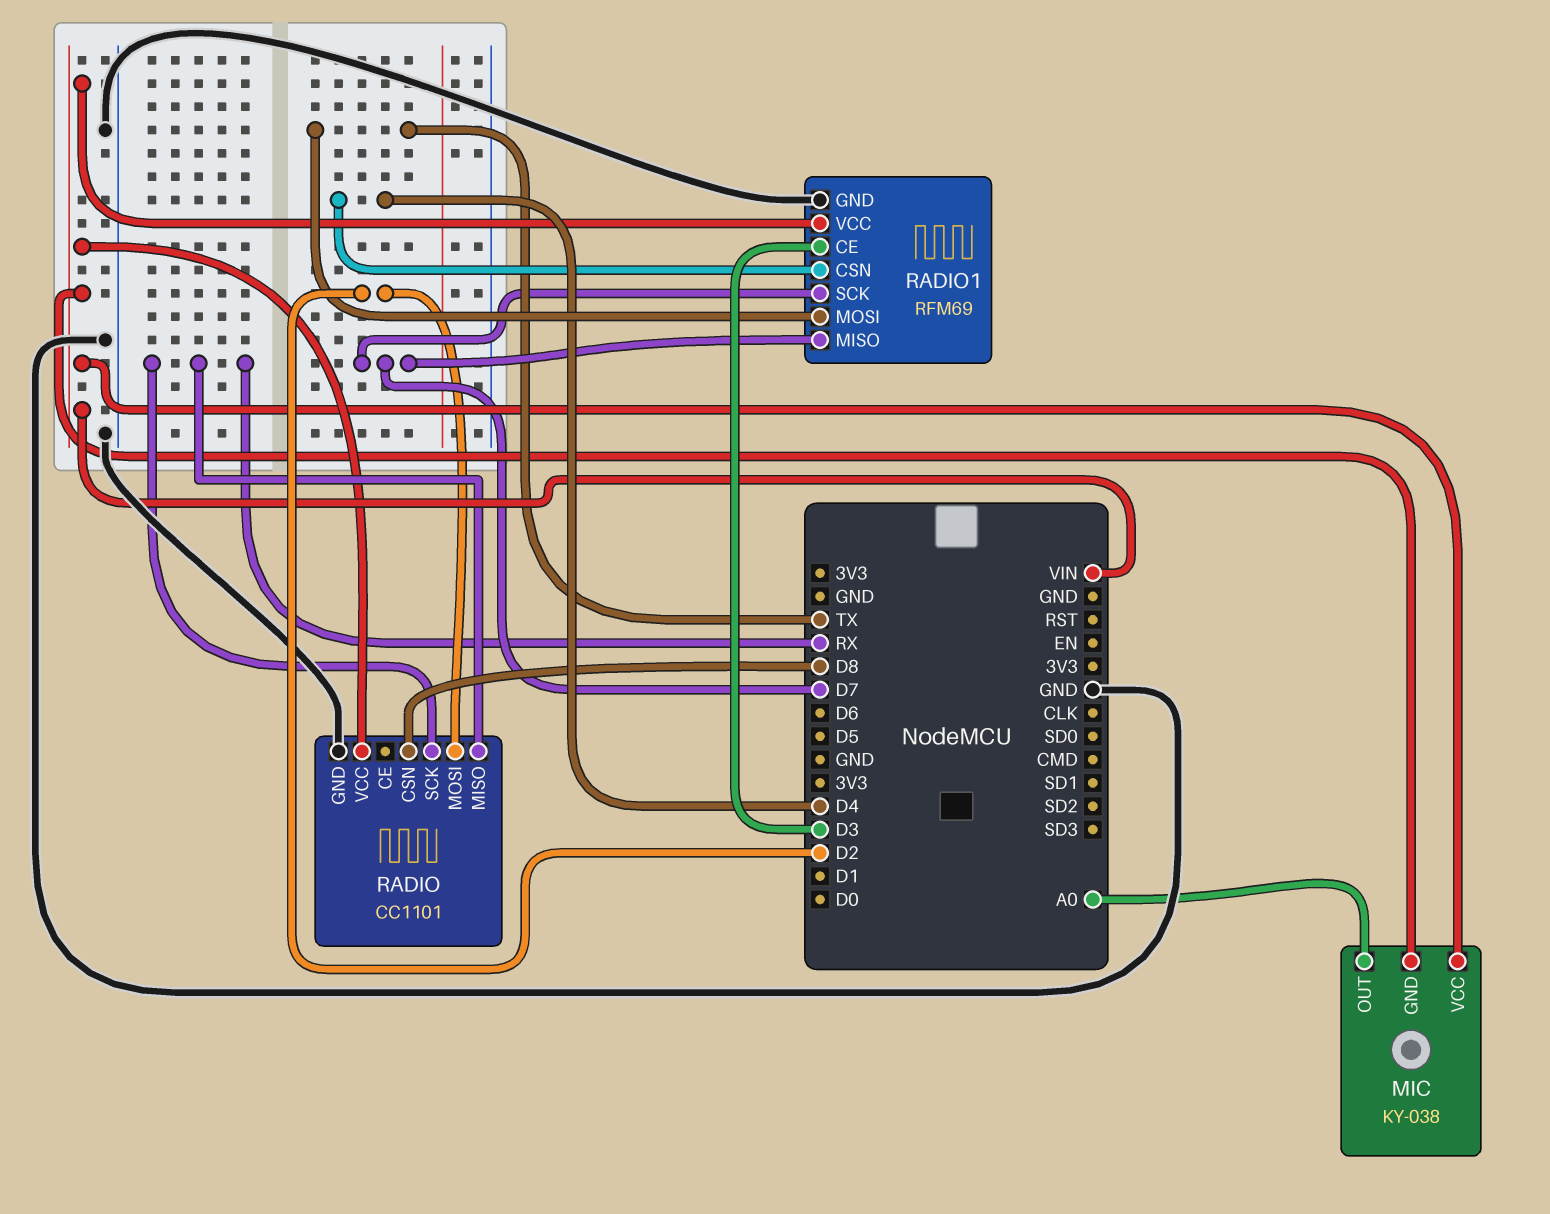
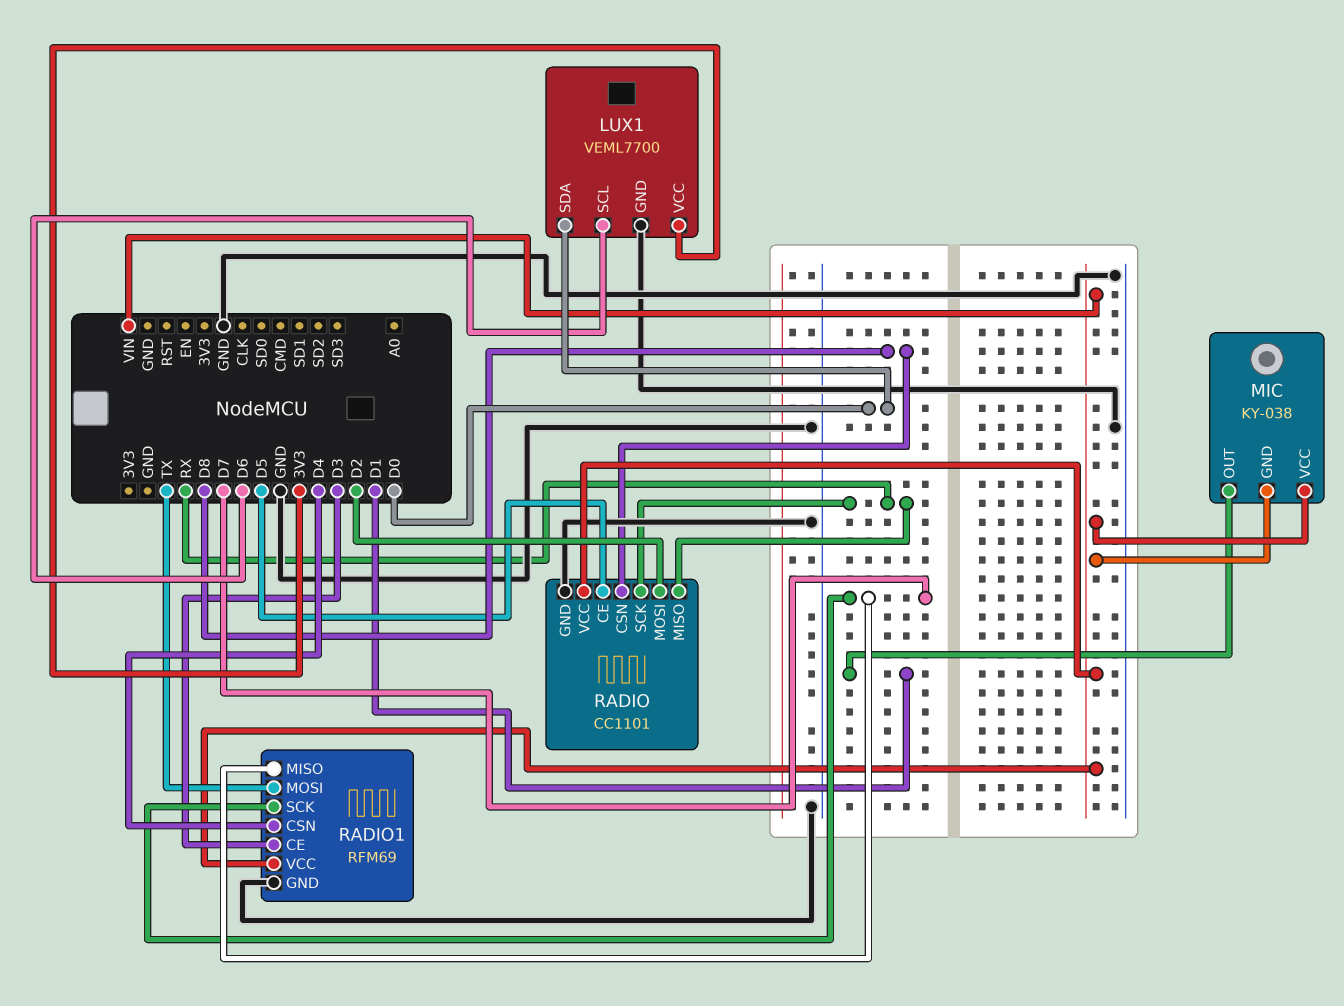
LUX1: none -> VEML7700
LUX1 pin GND: none -> GND
LUX1 pin SCL: none -> D6
LUX1 pin SDA: none -> D0
LUX1 pin VCC: none -> 3V3
MIC pin OUT: A0 -> D1
RADIO pin CE: none -> D5

